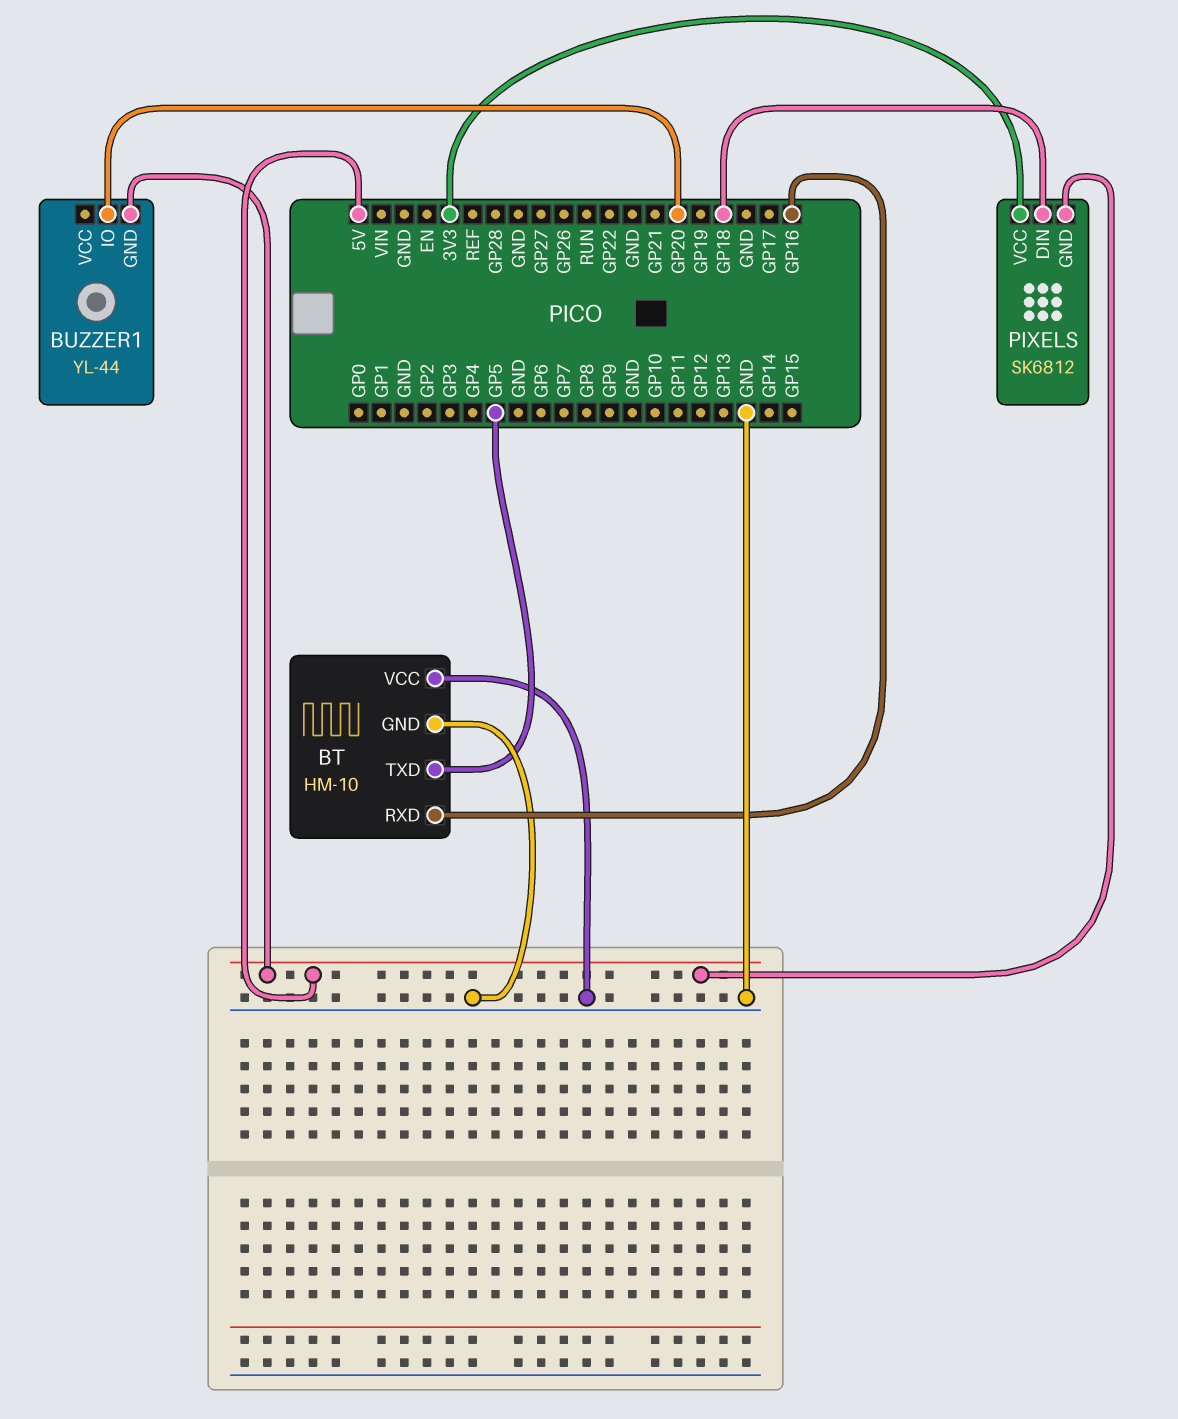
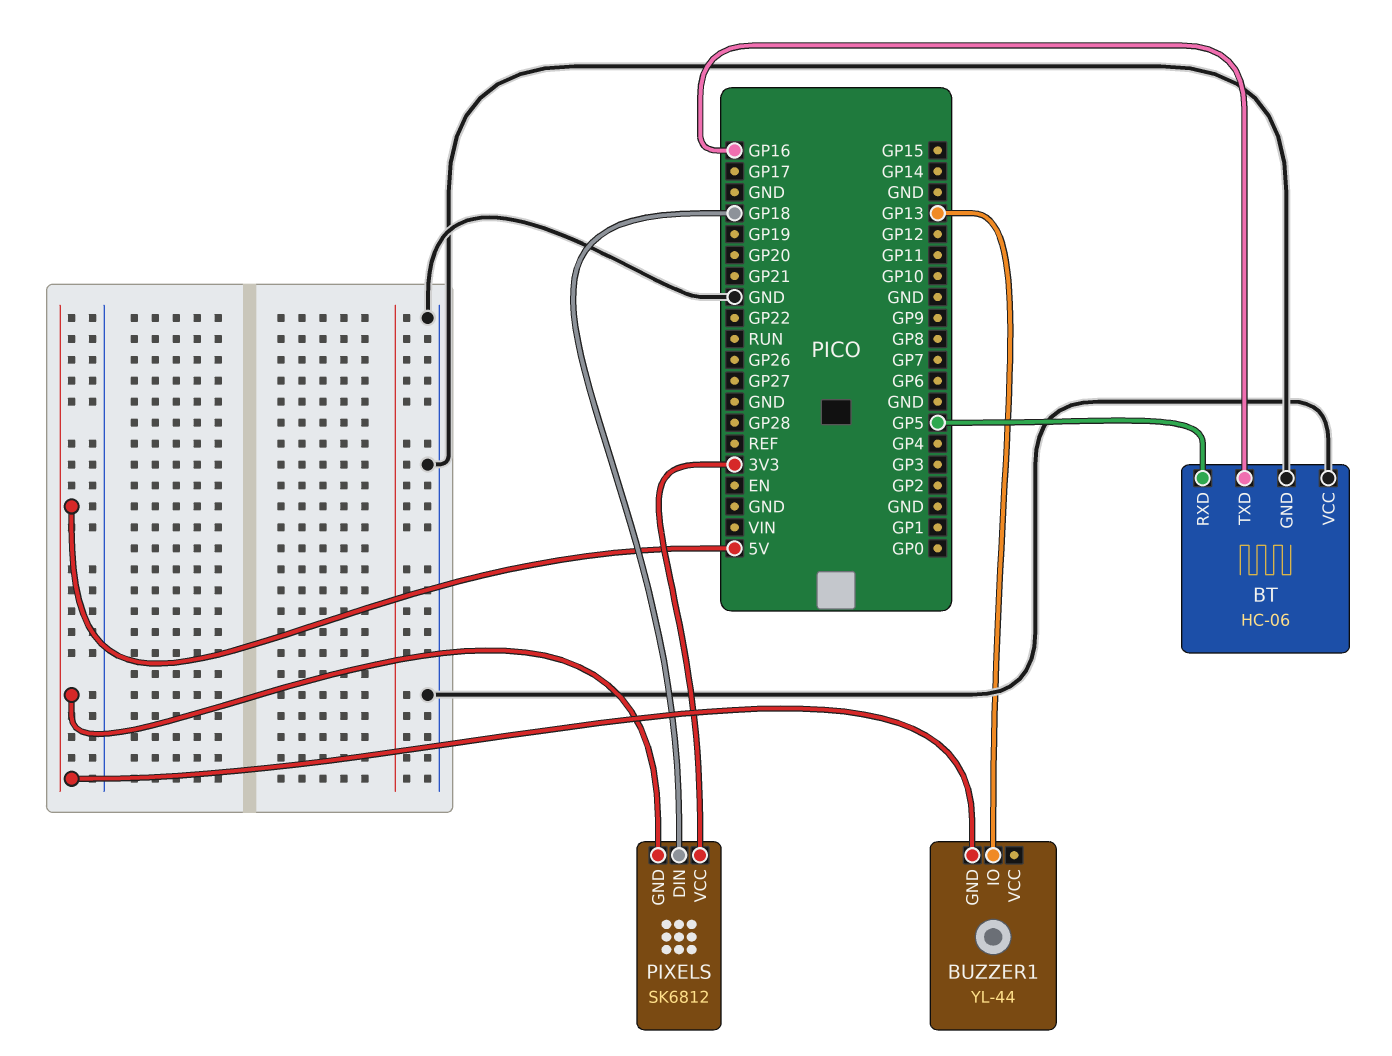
BT: HM-10 -> HC-06
BT pin RXD: GP16 -> GP5
BT pin TXD: GP5 -> GP16
BUZZER1 pin IO: GP20 -> GP13

